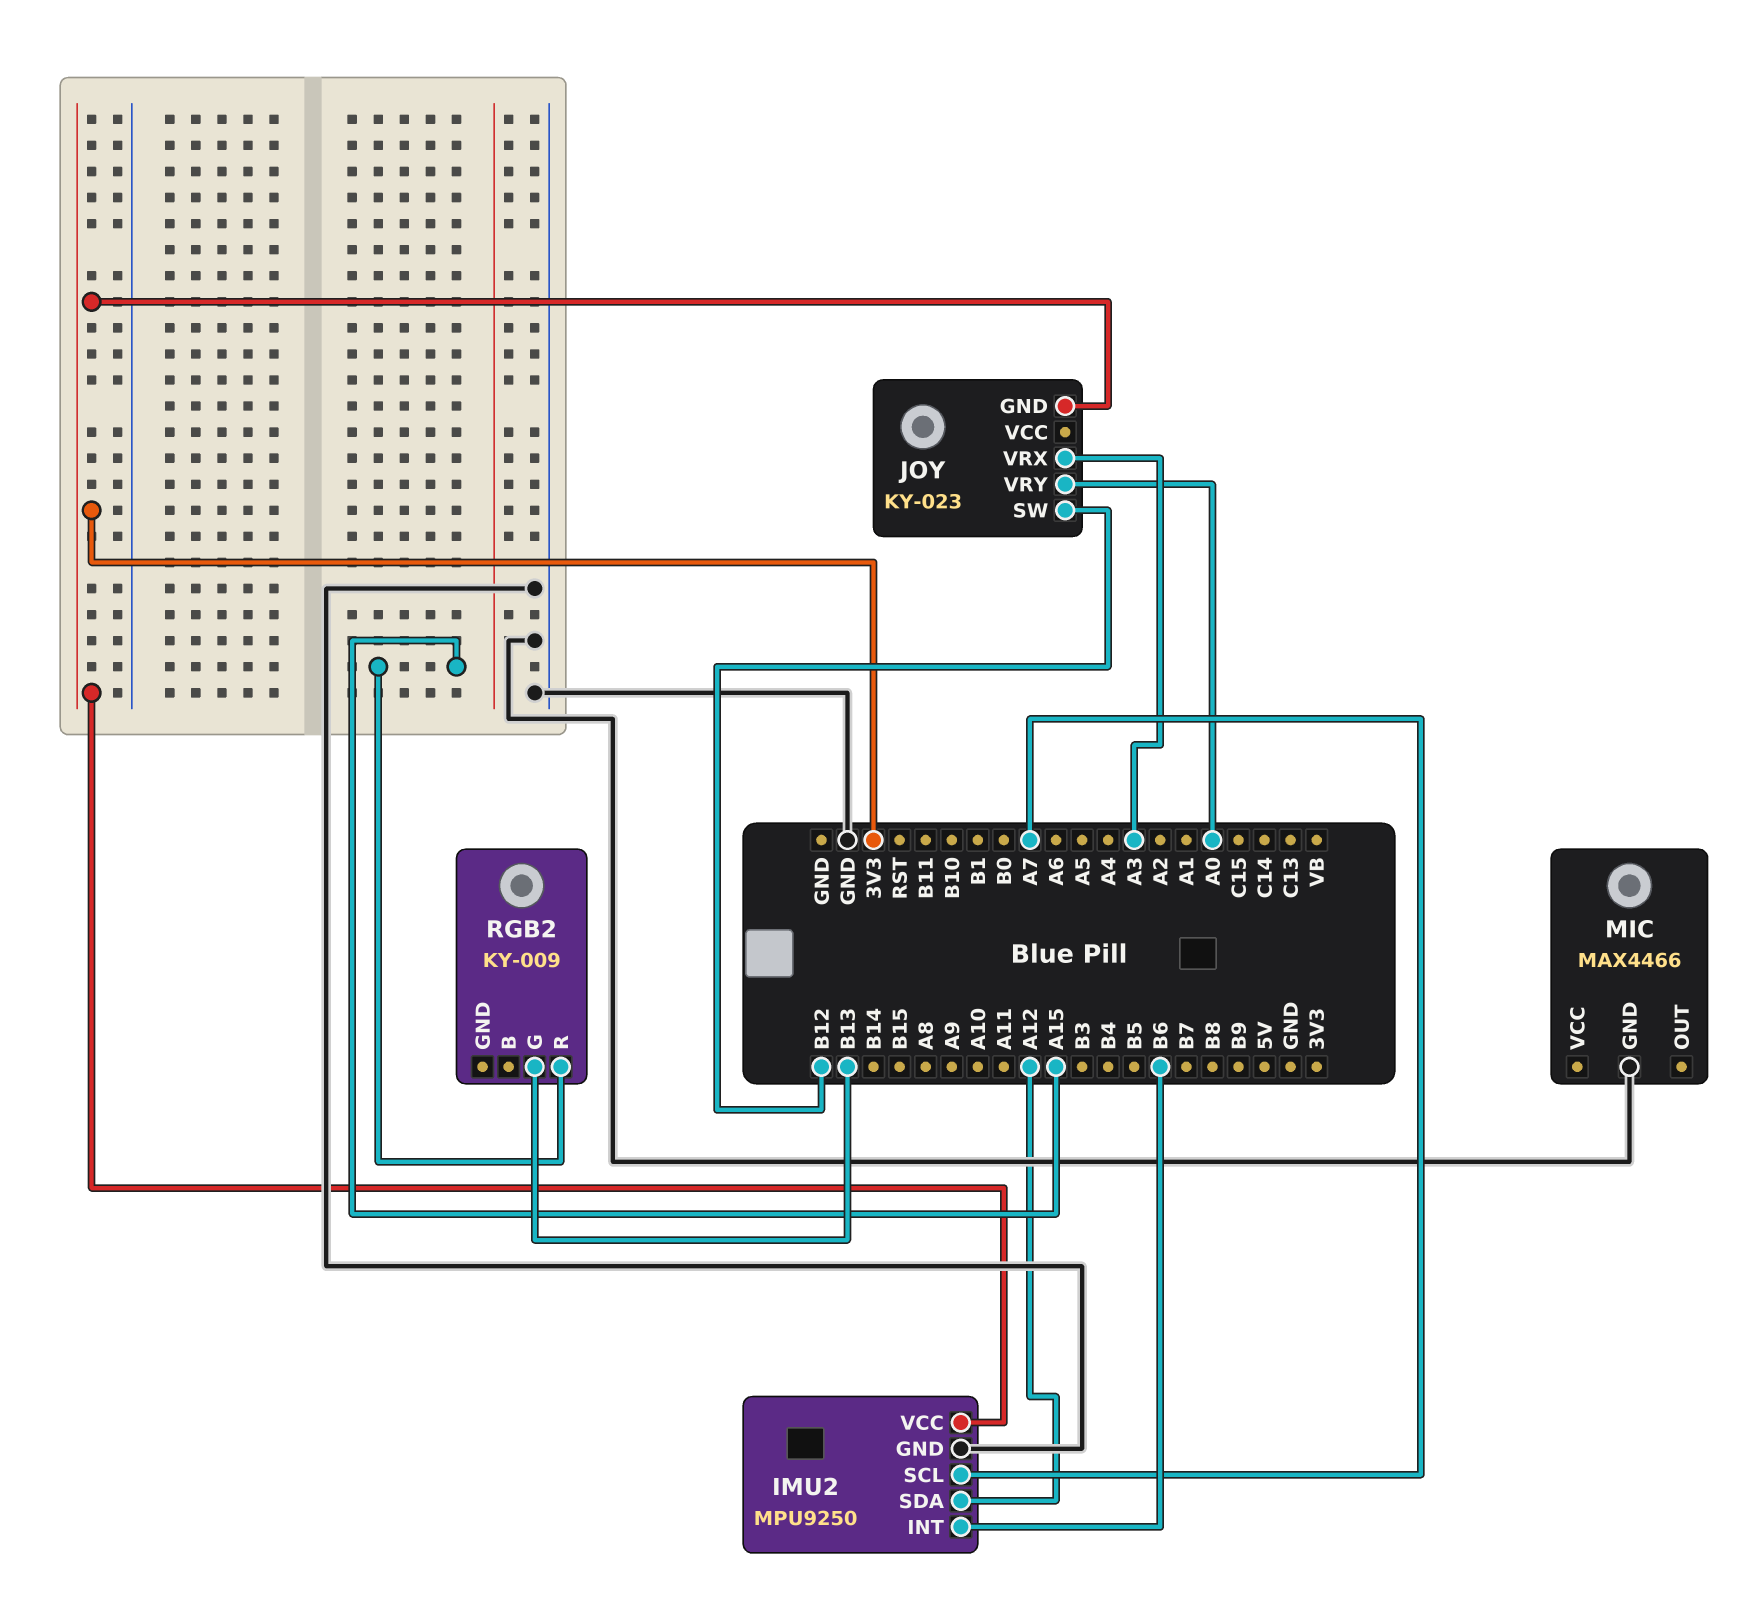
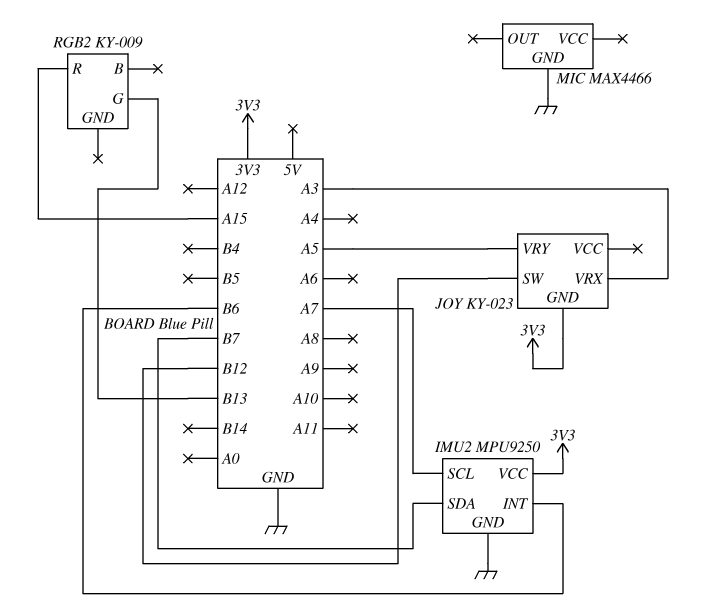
IMU2 pin SDA: A12 -> B7
JOY pin VRY: A0 -> A5

